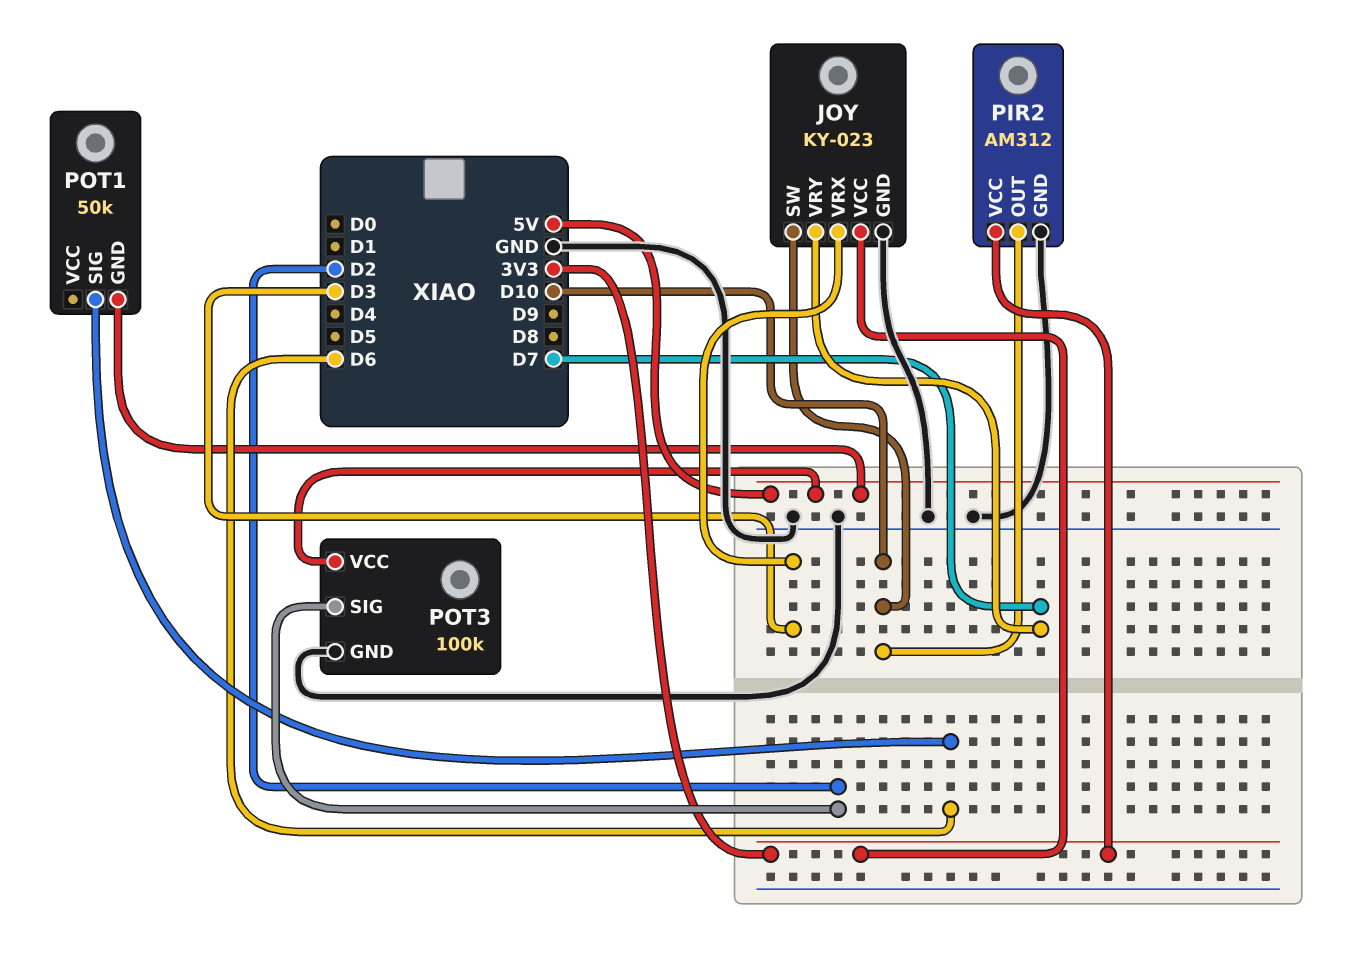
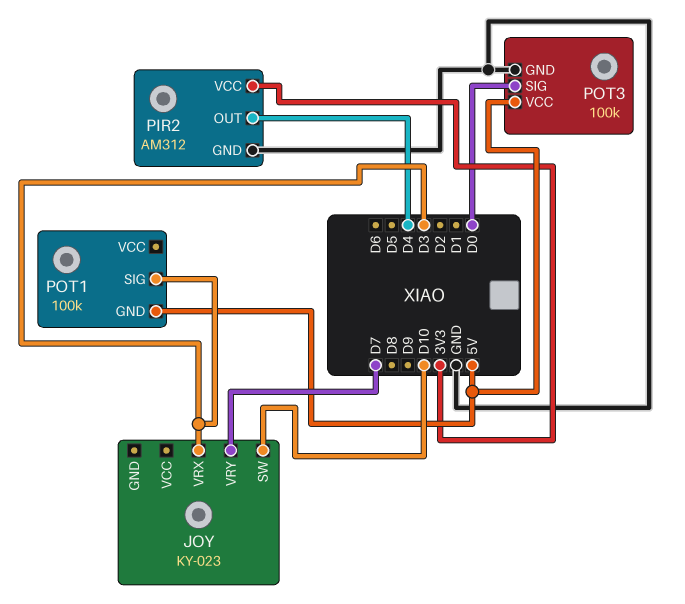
JOY pin GND: GND -> none
JOY pin VCC: 3V3 -> none
PIR2 pin OUT: D10 -> D4
POT1: 50k -> 100k
POT1 pin SIG: D6 -> D3
POT3 pin SIG: D2 -> D0

